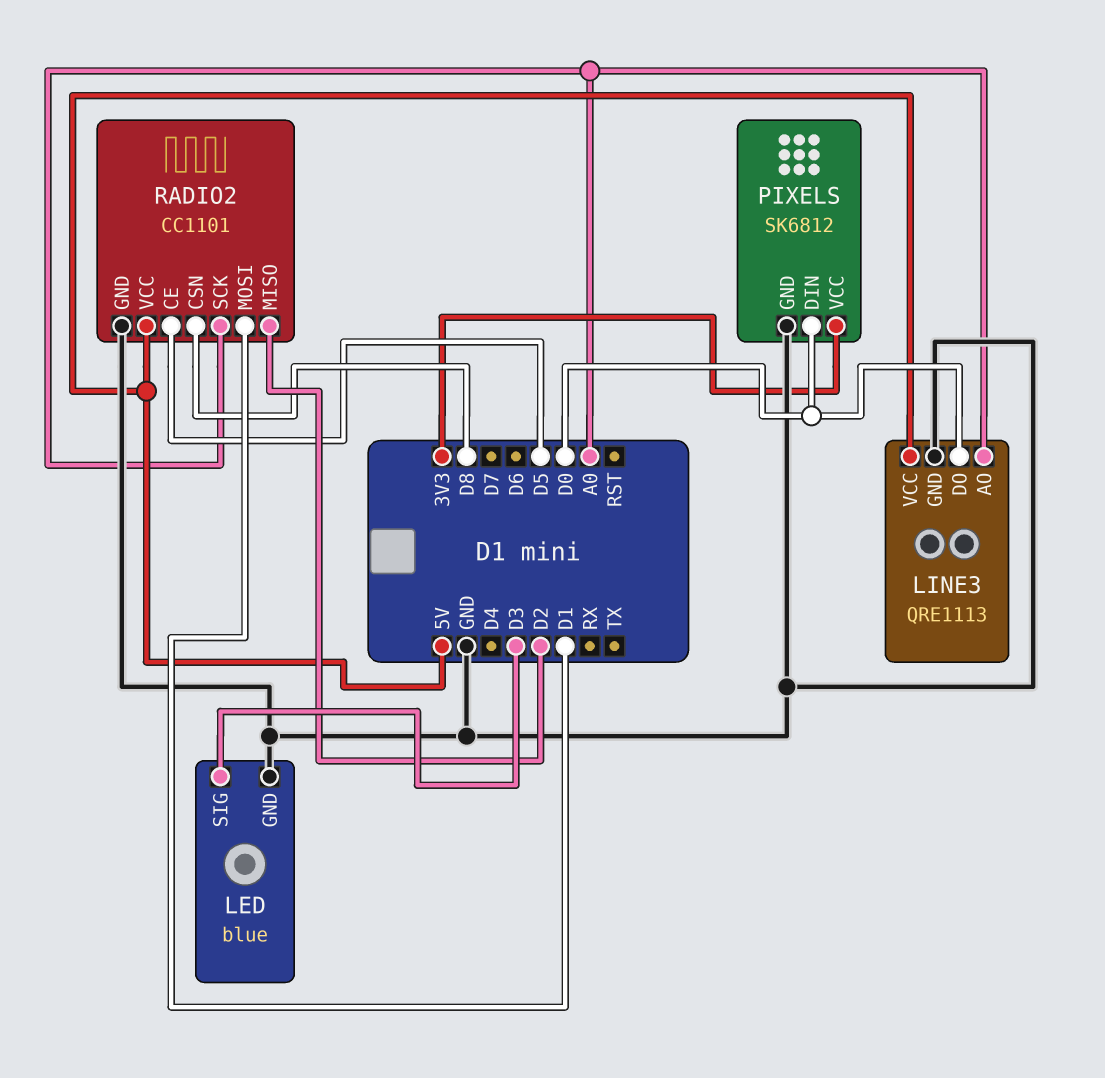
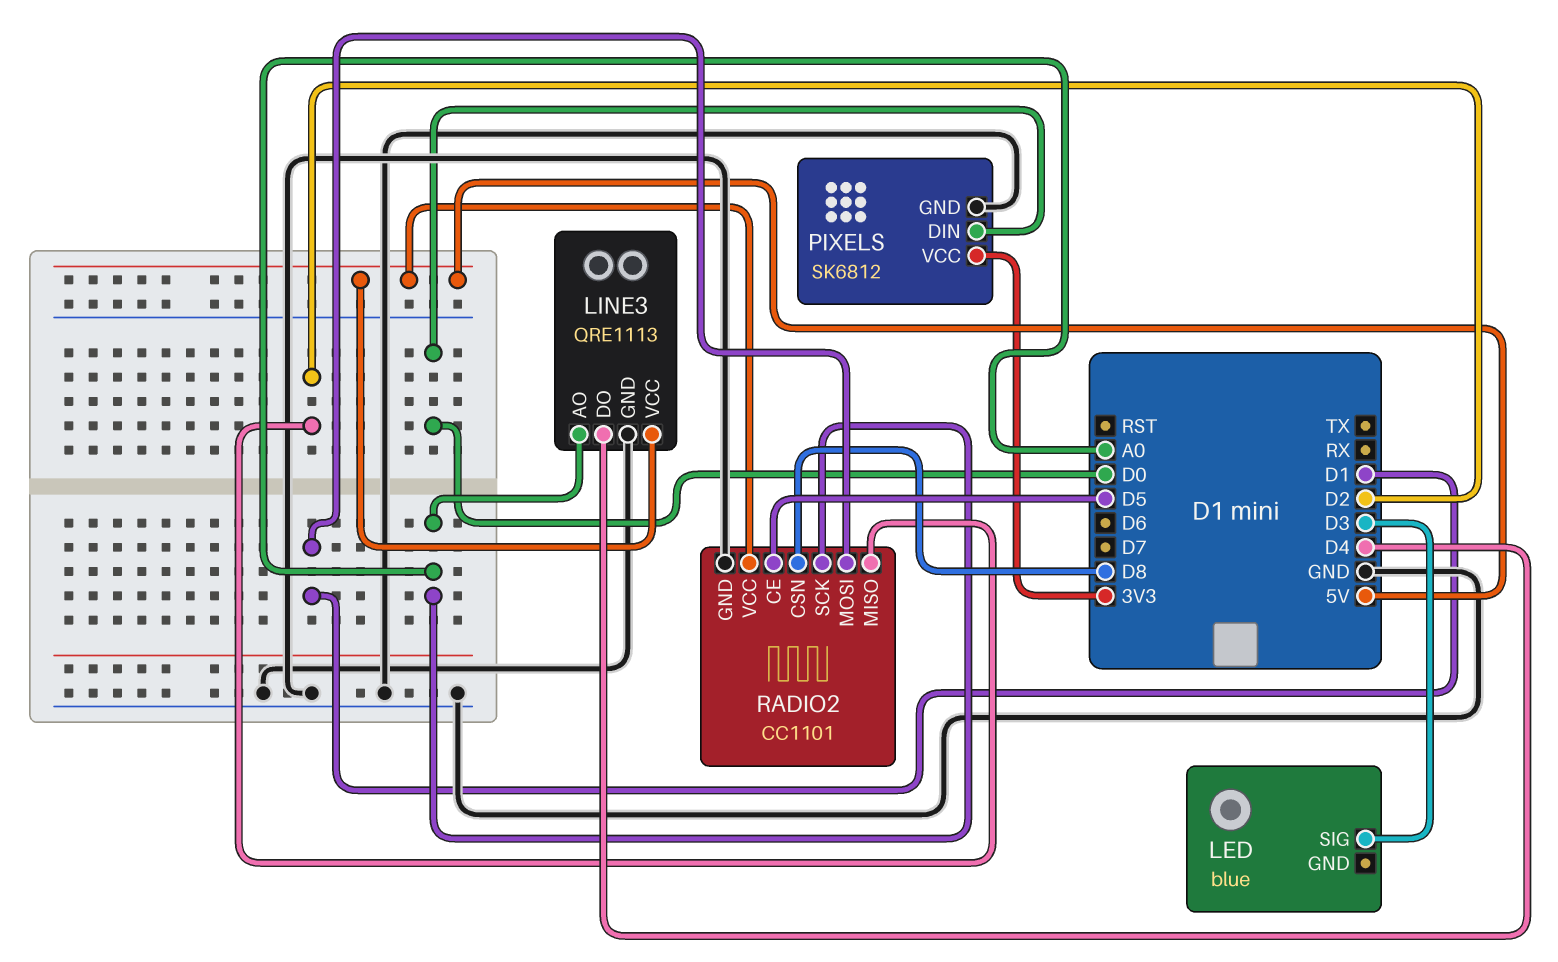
LED pin GND: GND -> none
LINE3 pin DO: D0 -> D4

